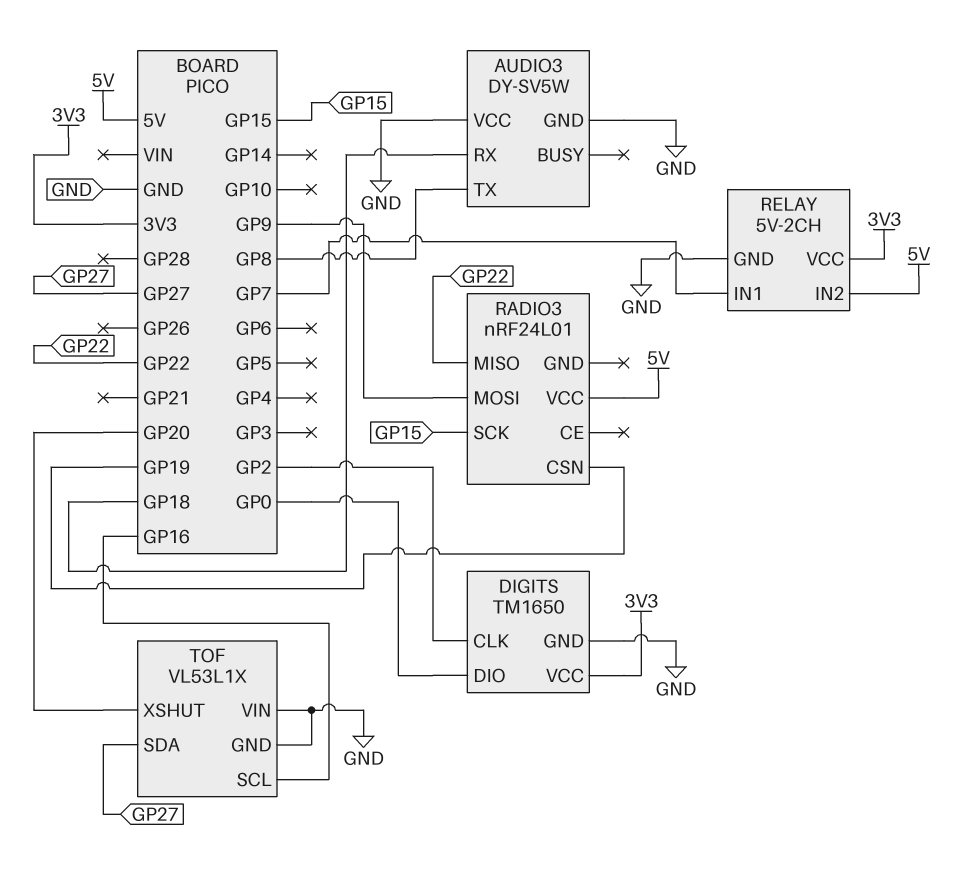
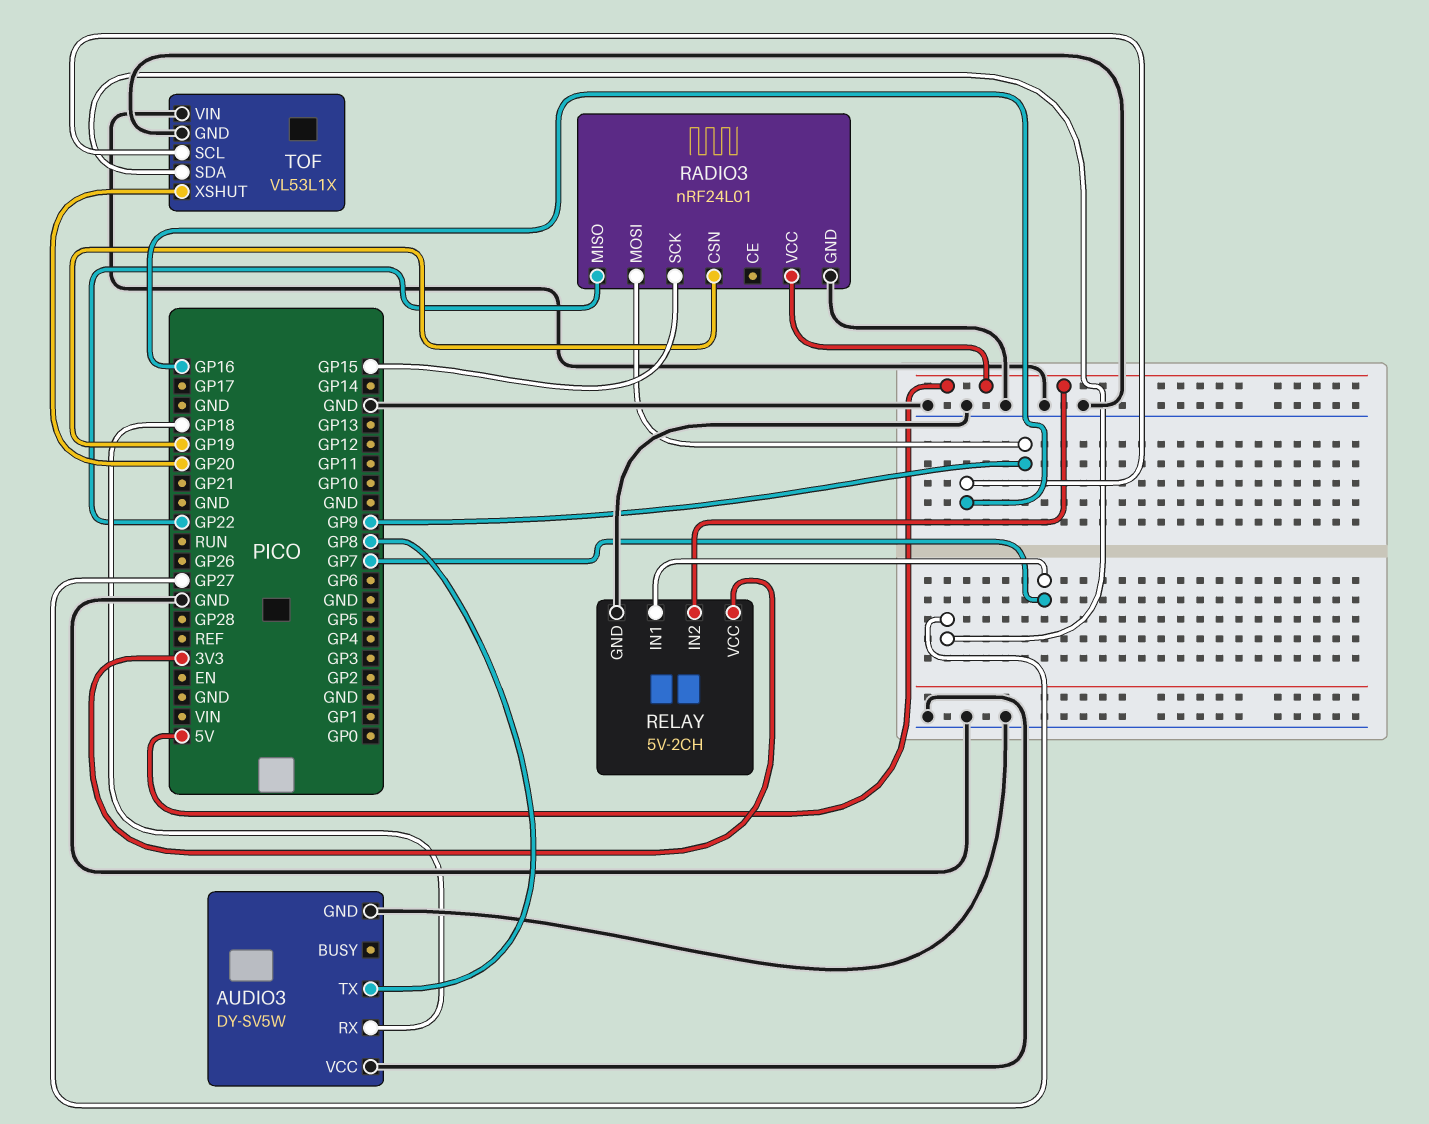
DIGITS: TM1650 -> none
DIGITS pin CLK: GP2 -> none
DIGITS pin DIO: GP0 -> none
DIGITS pin GND: GND -> none
DIGITS pin VCC: 3V3 -> none
RADIO3 pin GND: none -> GND

